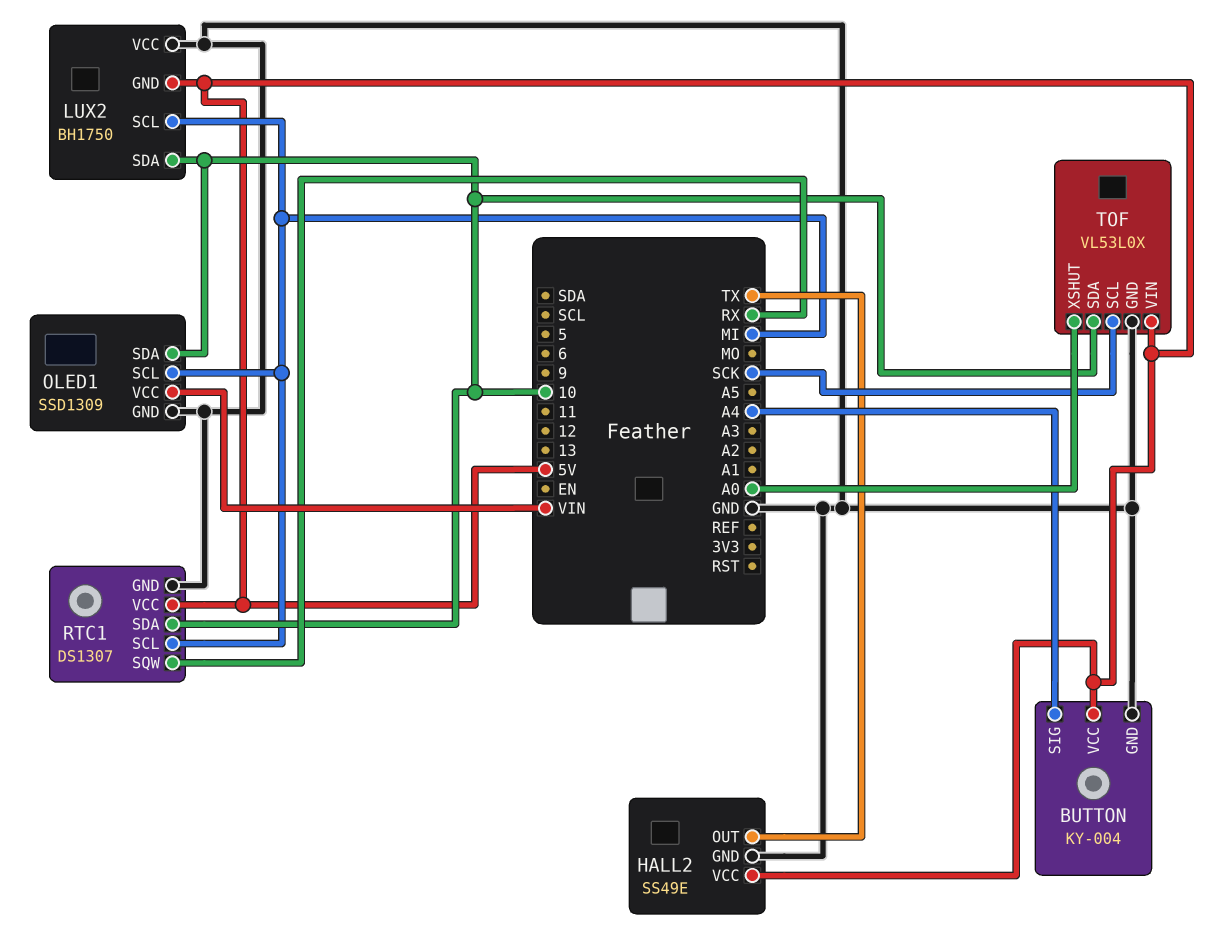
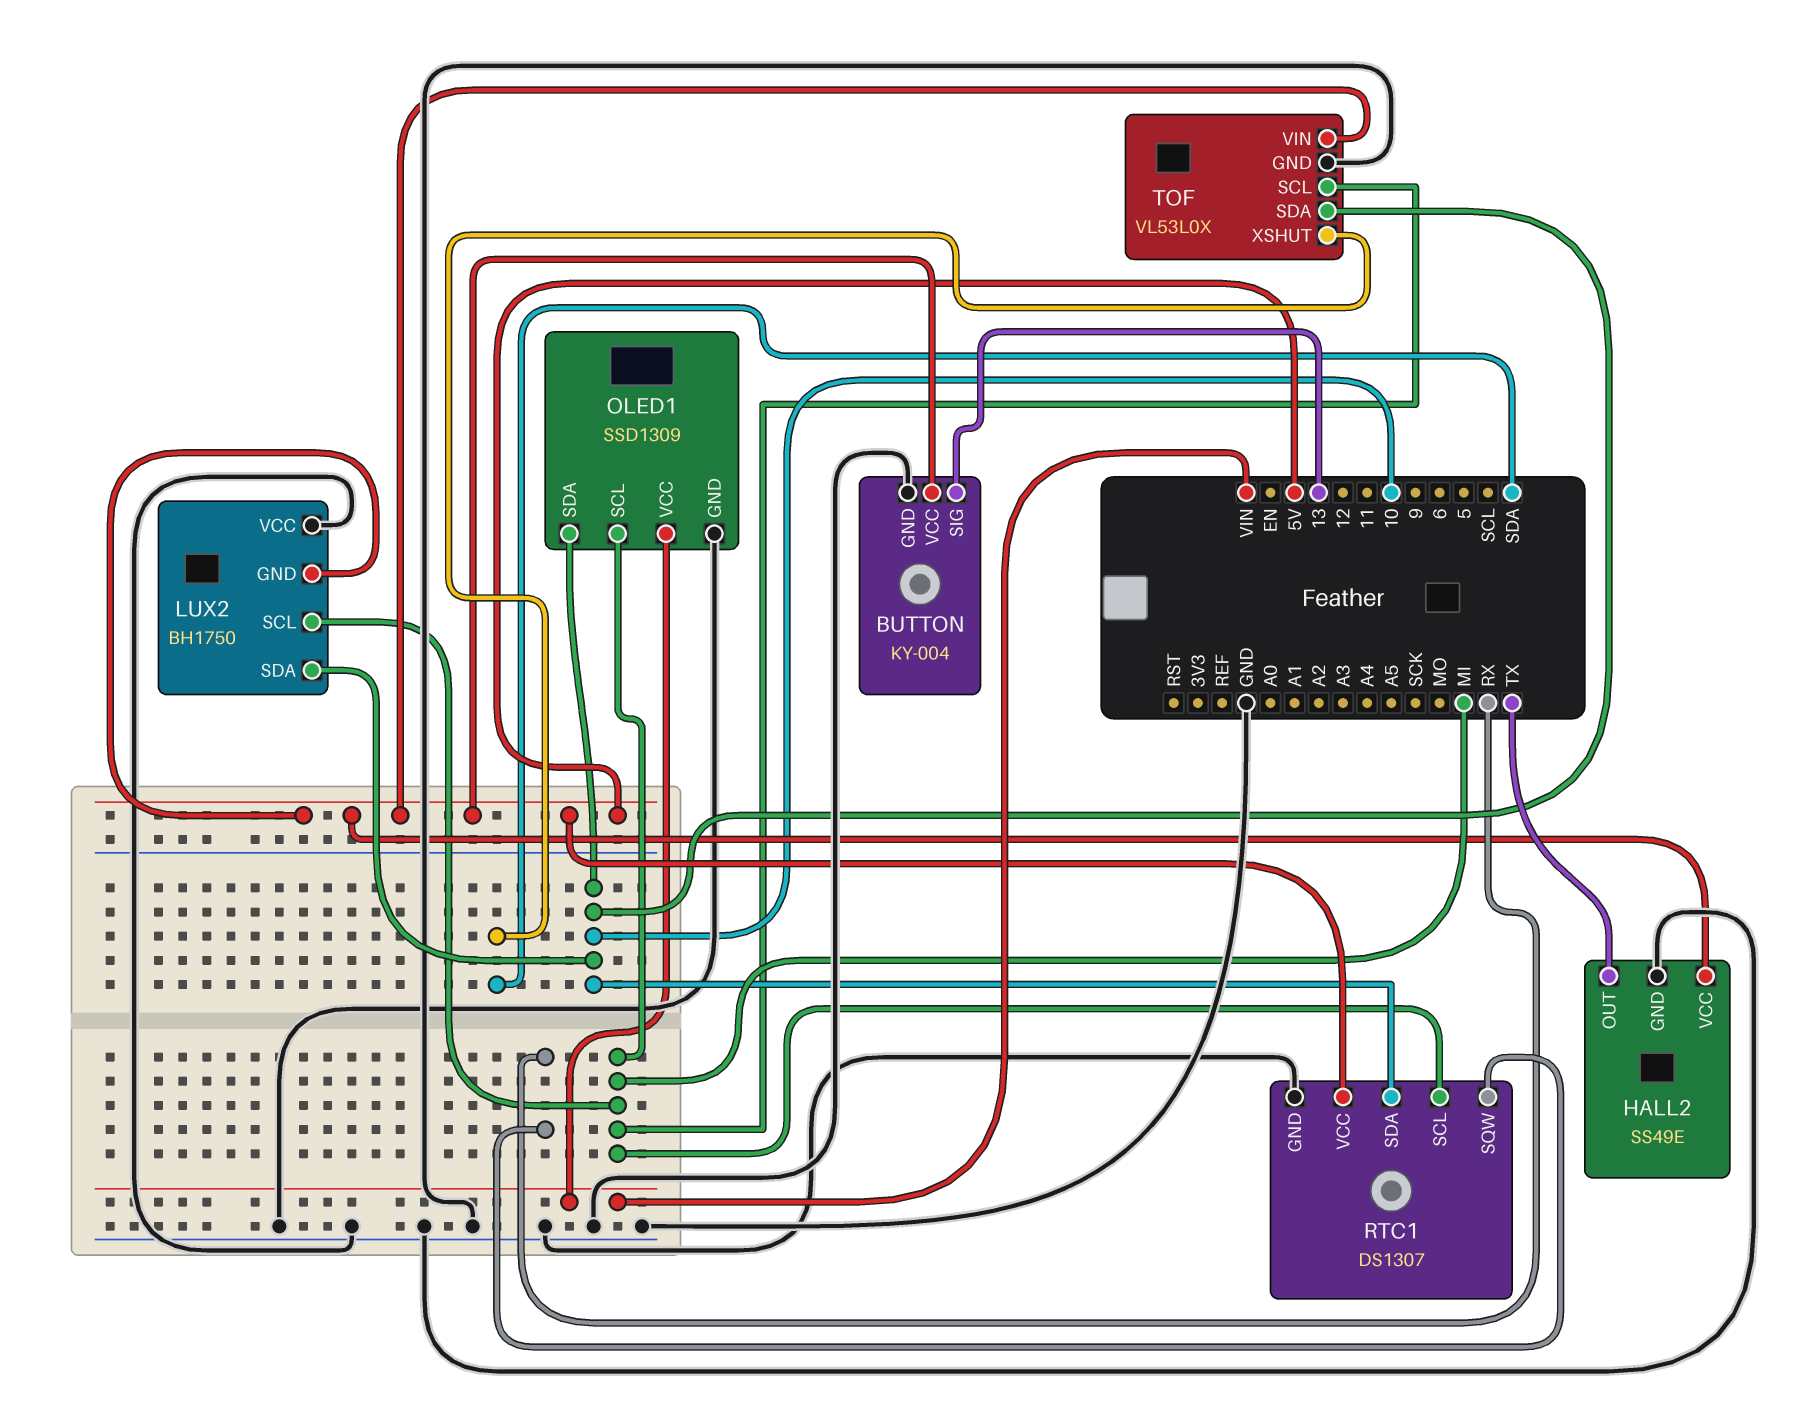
BUTTON pin SIG: A4 -> 13
TOF pin SCL: SCK -> MI
TOF pin XSHUT: A0 -> SDA

